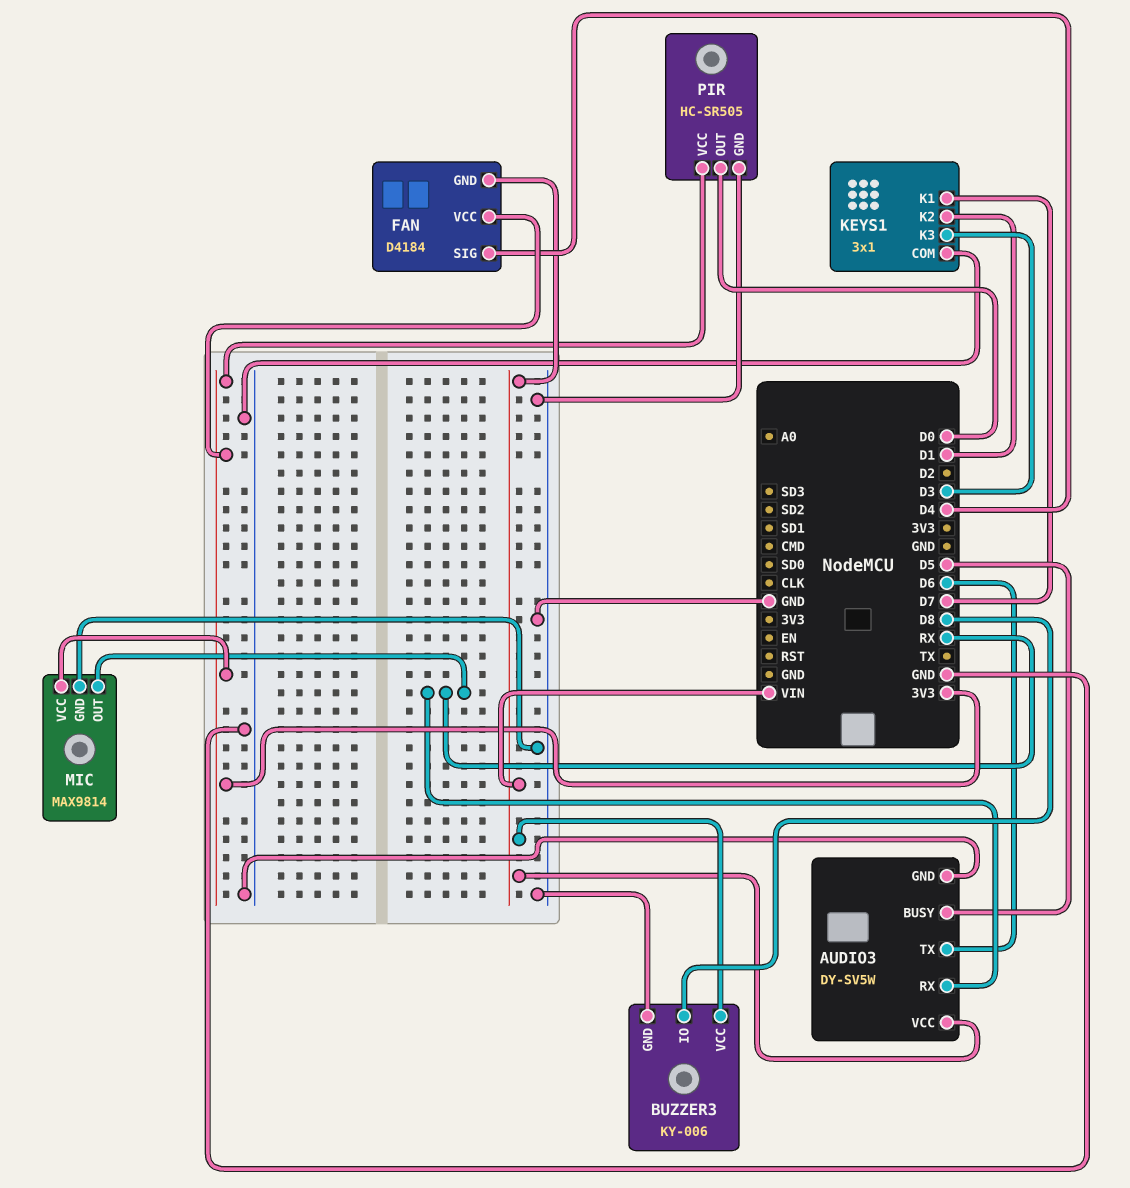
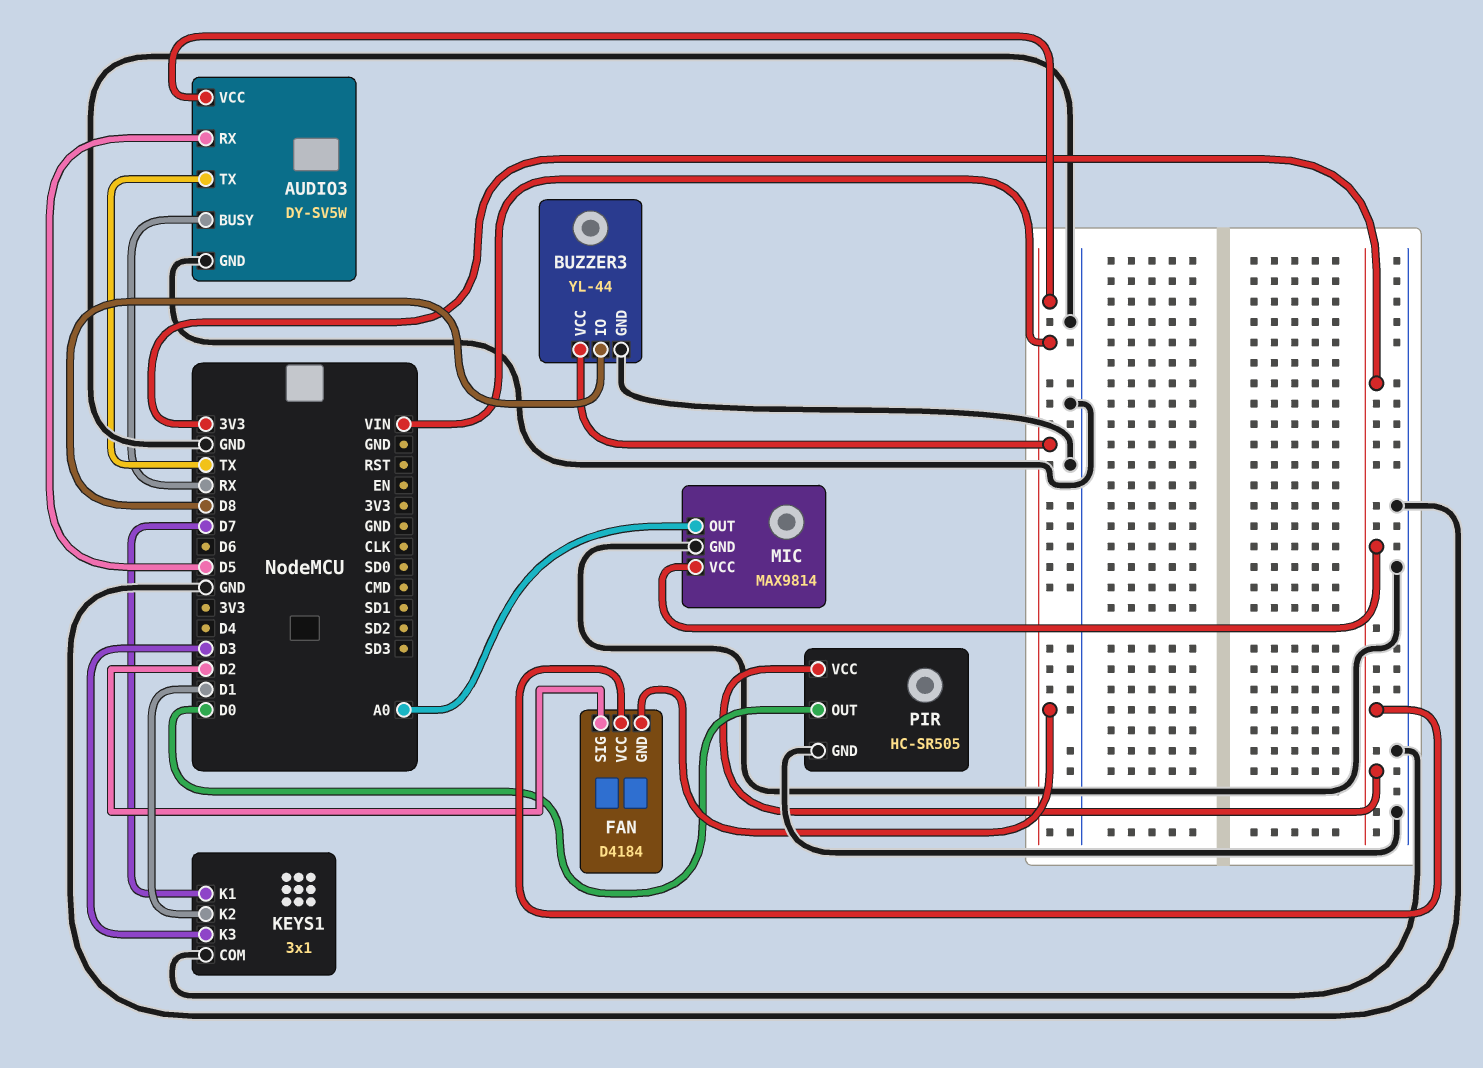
AUDIO3 pin BUSY: D5 -> RX
AUDIO3 pin RX: RX -> D5
AUDIO3 pin TX: D6 -> TX
BUZZER3: KY-006 -> YL-44
FAN pin SIG: D4 -> D2
MIC pin OUT: RX -> A0

